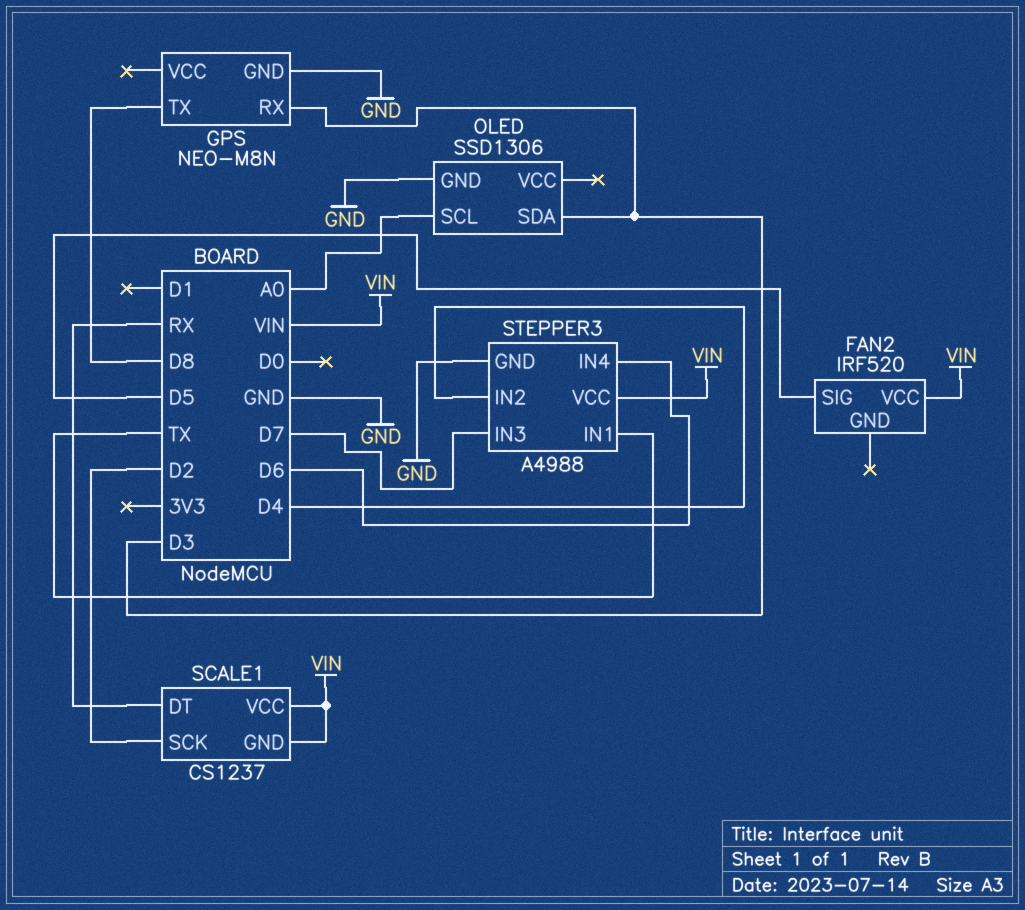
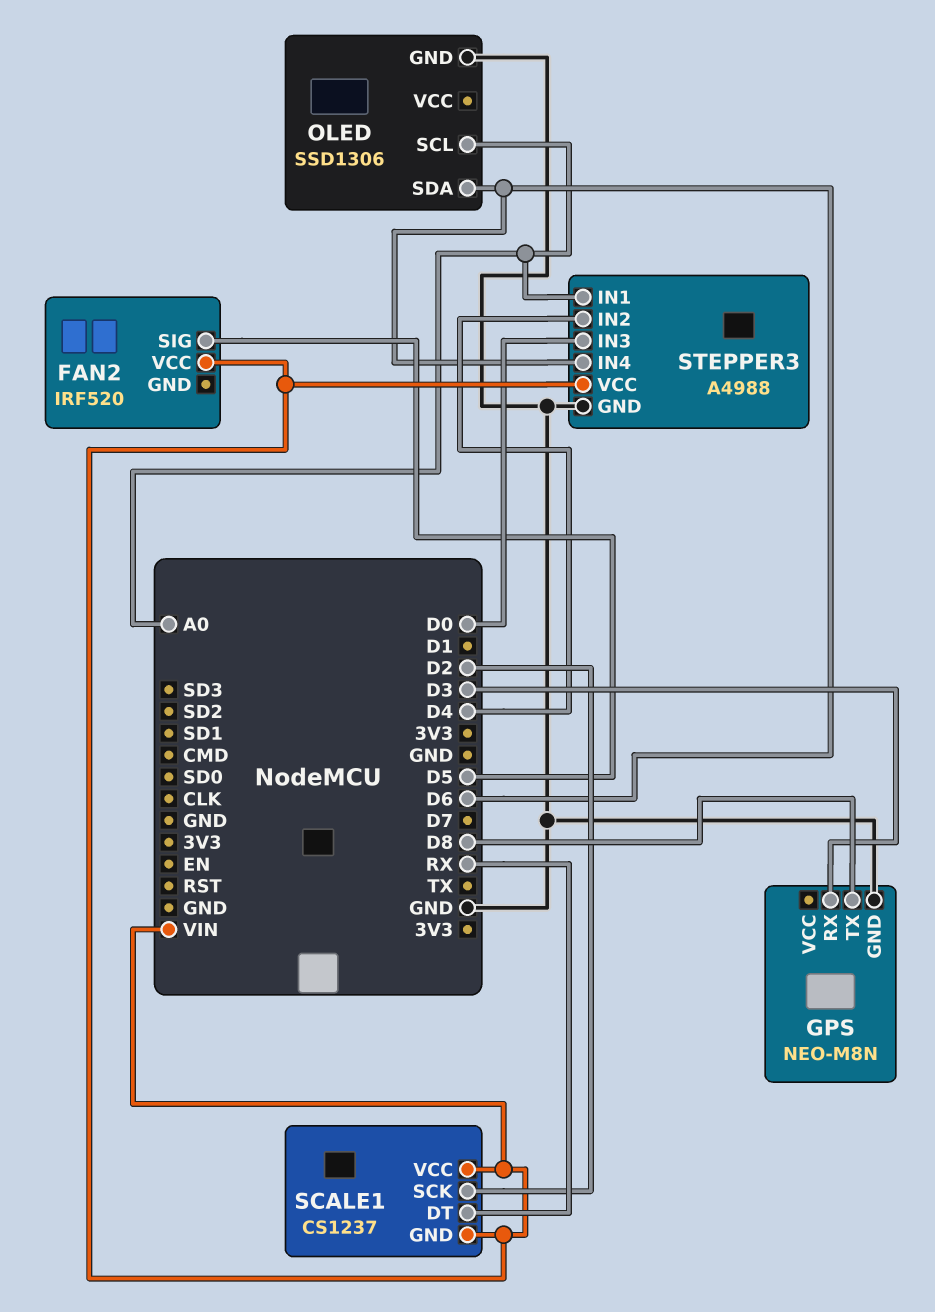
OLED pin SDA: D3 -> D6
STEPPER3 pin IN1: TX -> A0
STEPPER3 pin IN3: D7 -> D0

